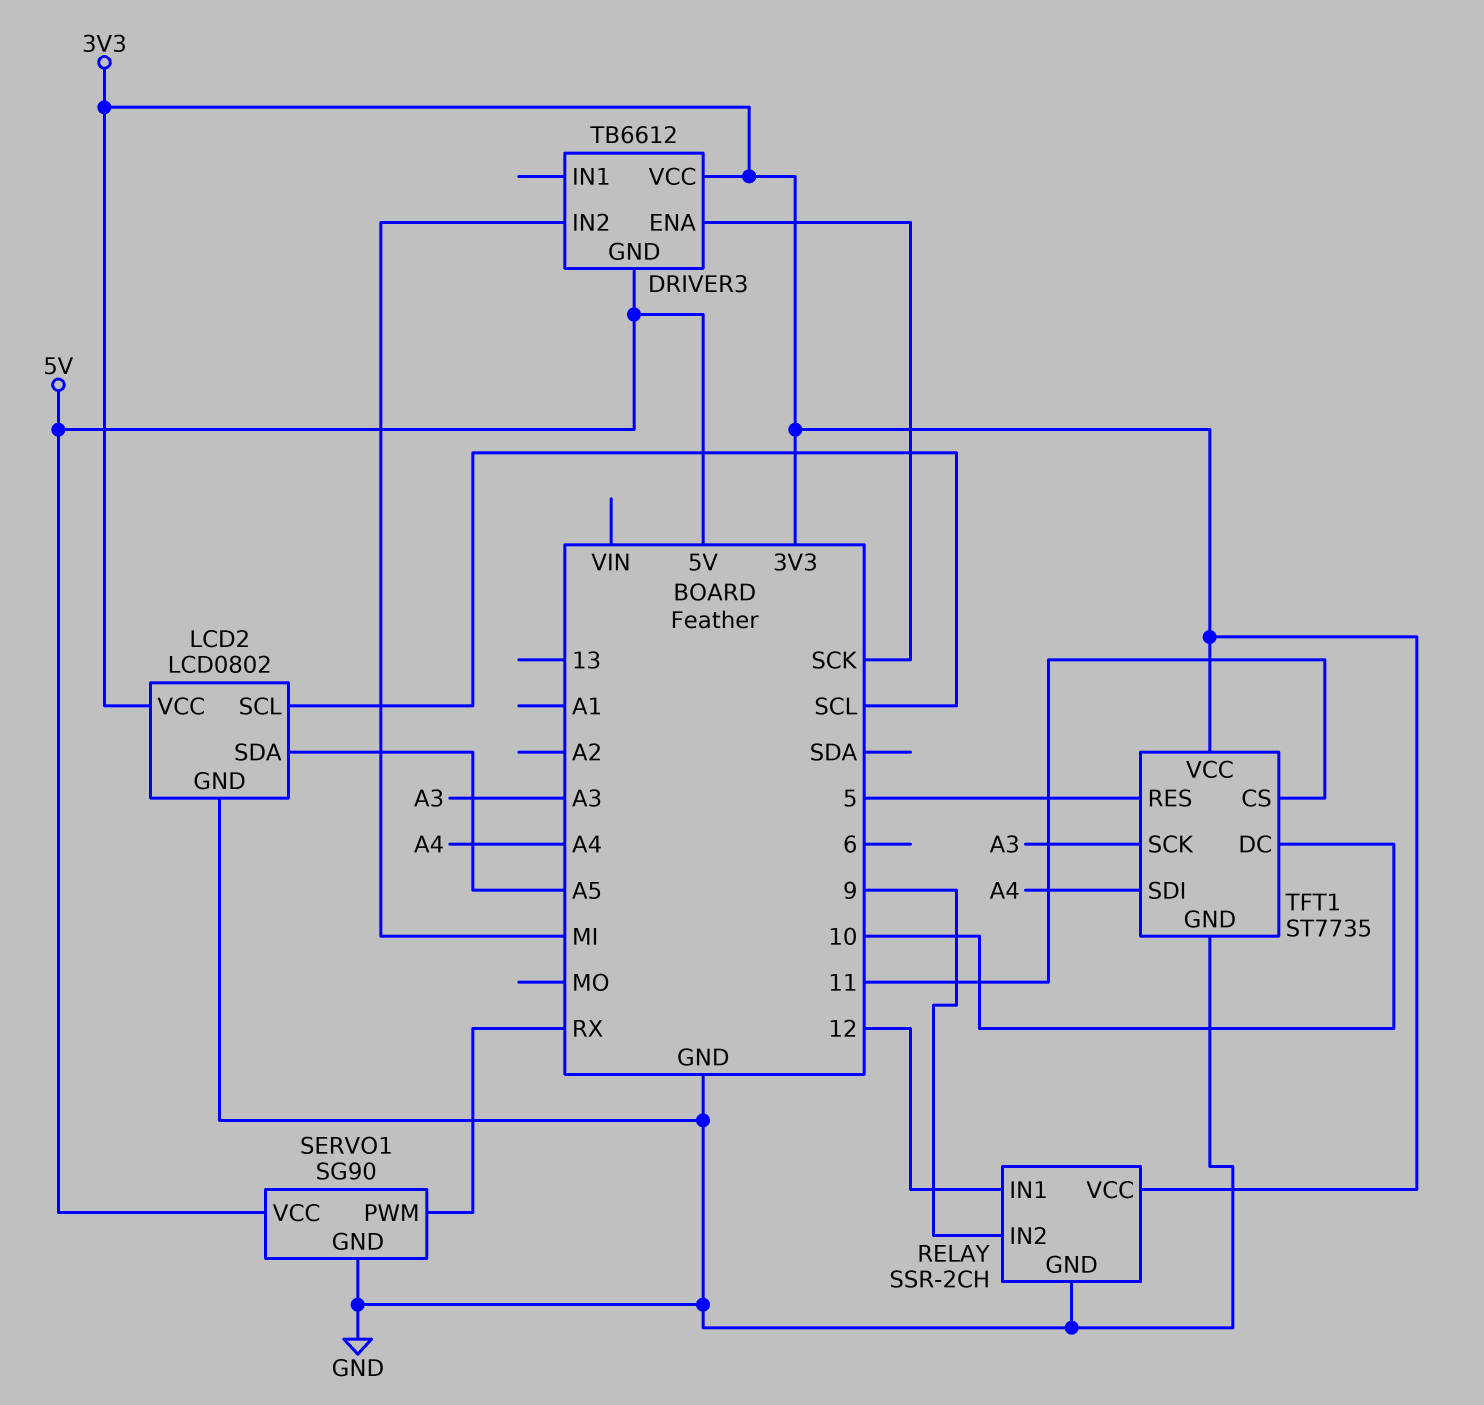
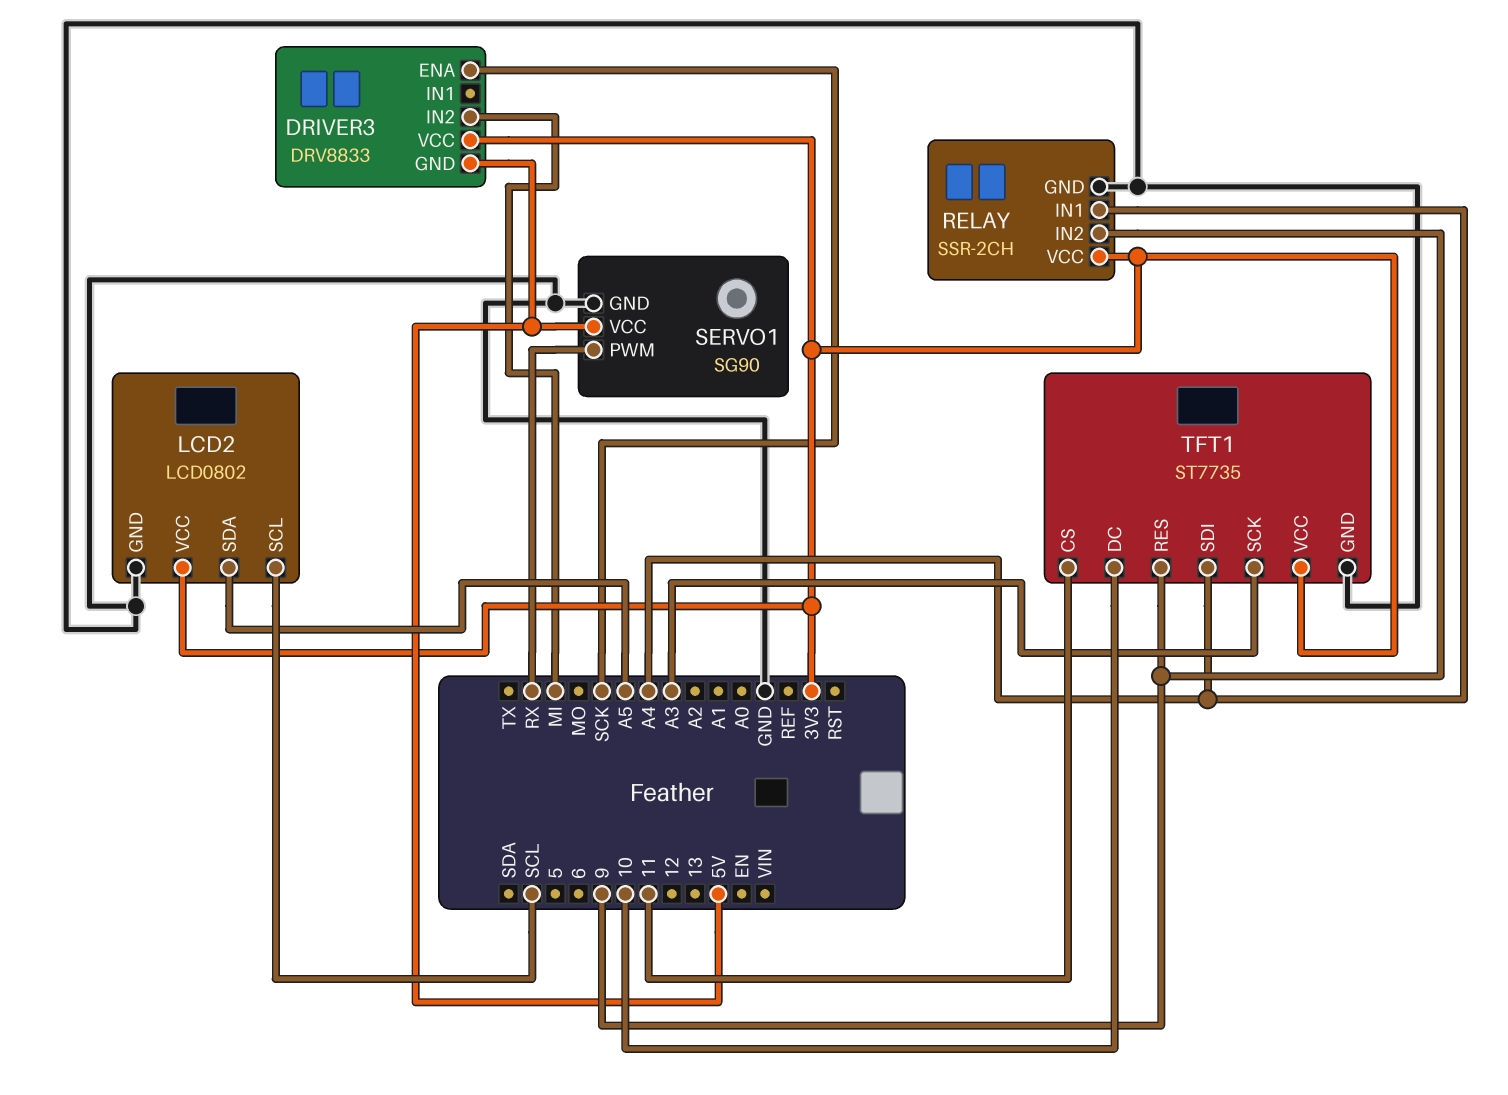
DRIVER3: TB6612 -> DRV8833
RELAY pin IN1: 12 -> A4
TFT1 pin RES: 5 -> 9

